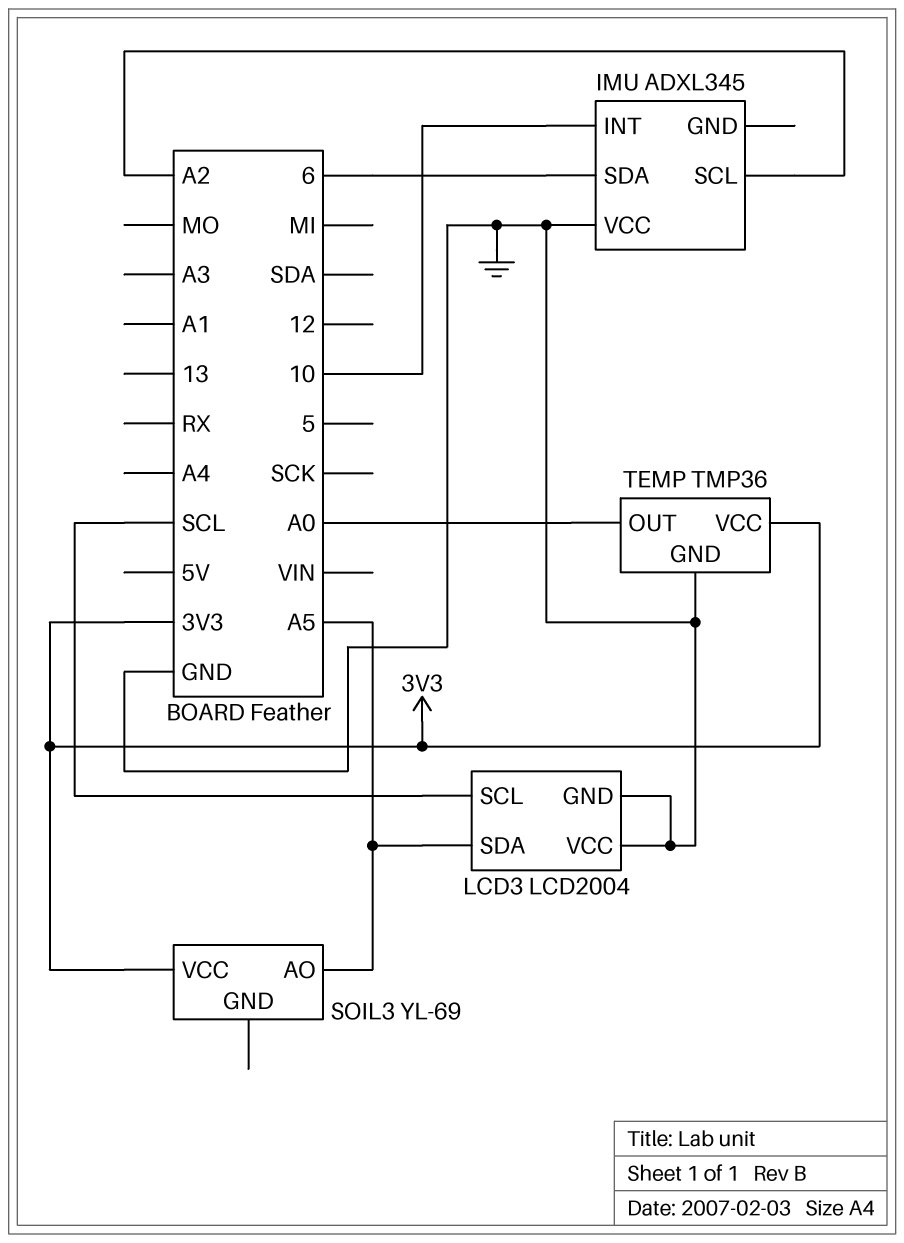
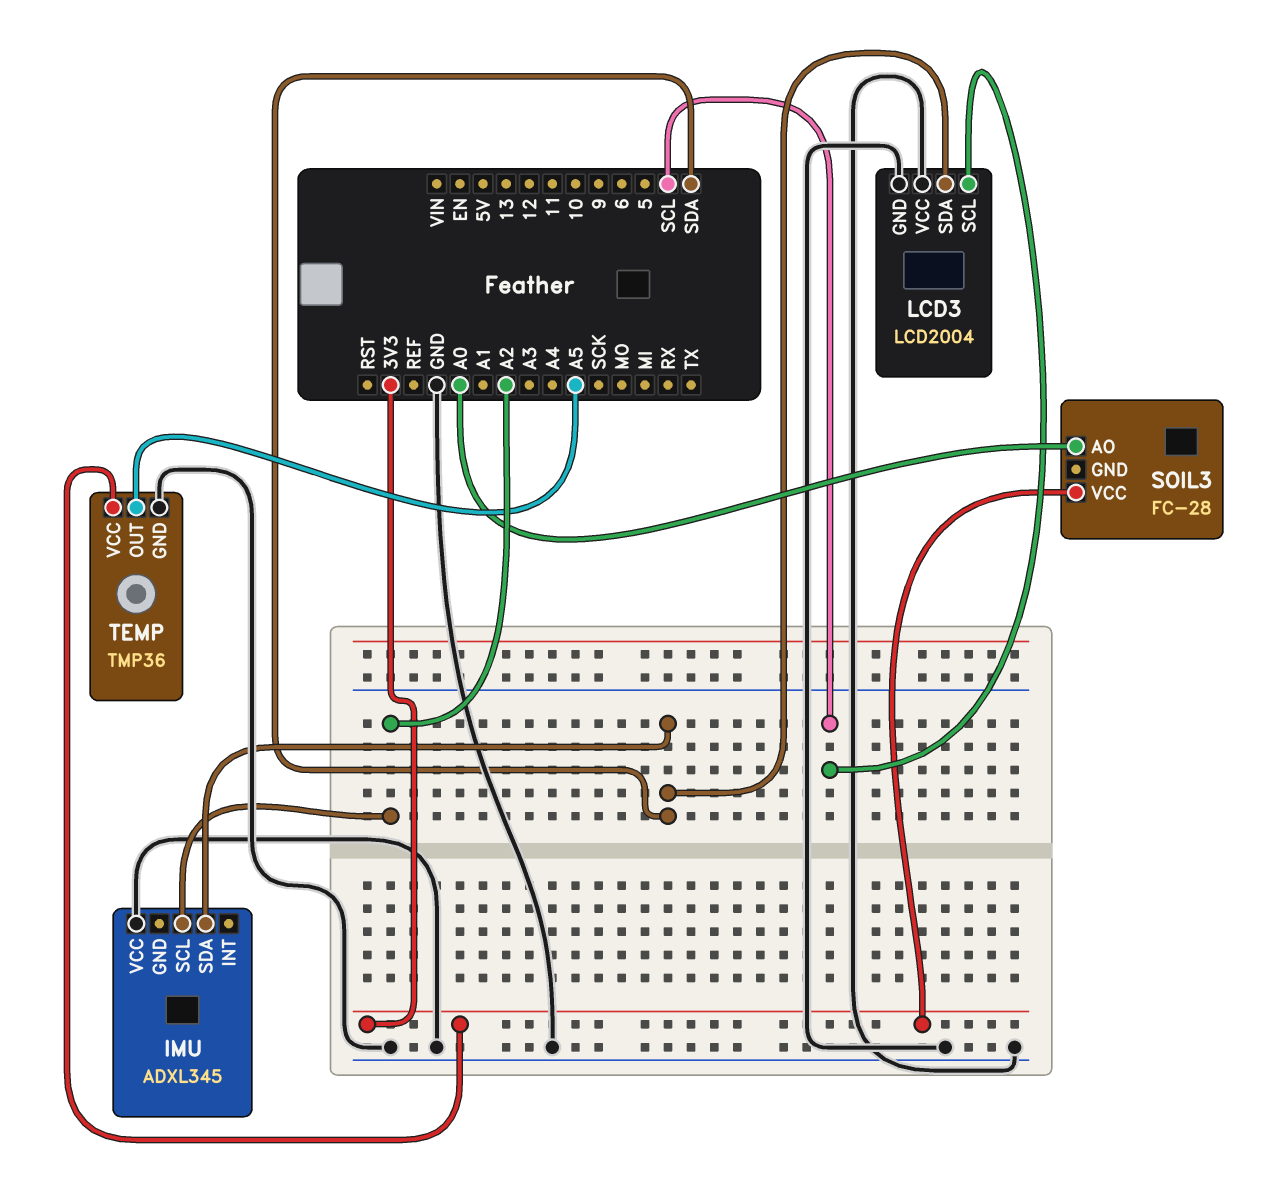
IMU pin INT: 10 -> none
IMU pin SDA: 6 -> SDA
LCD3 pin SDA: A5 -> SDA
SOIL3: YL-69 -> FC-28
SOIL3 pin AO: A5 -> A0
TEMP pin OUT: A0 -> A5

